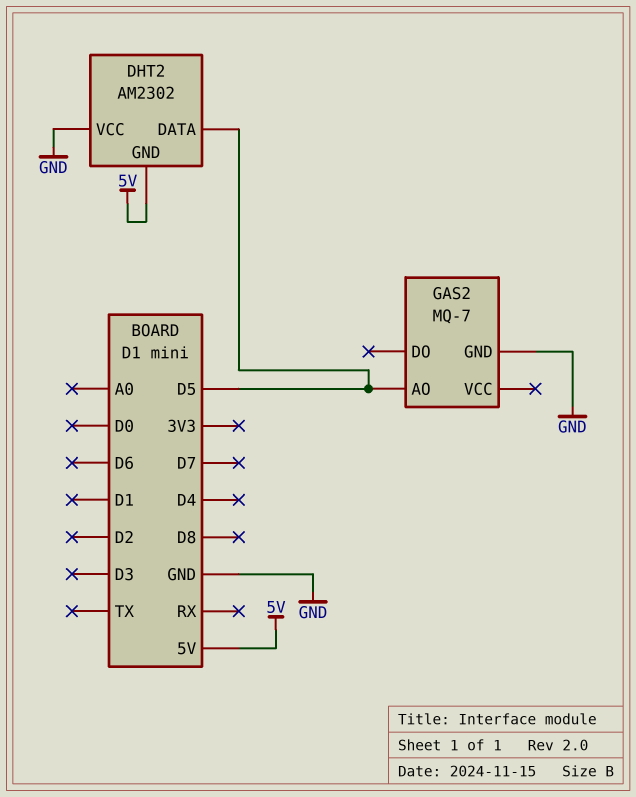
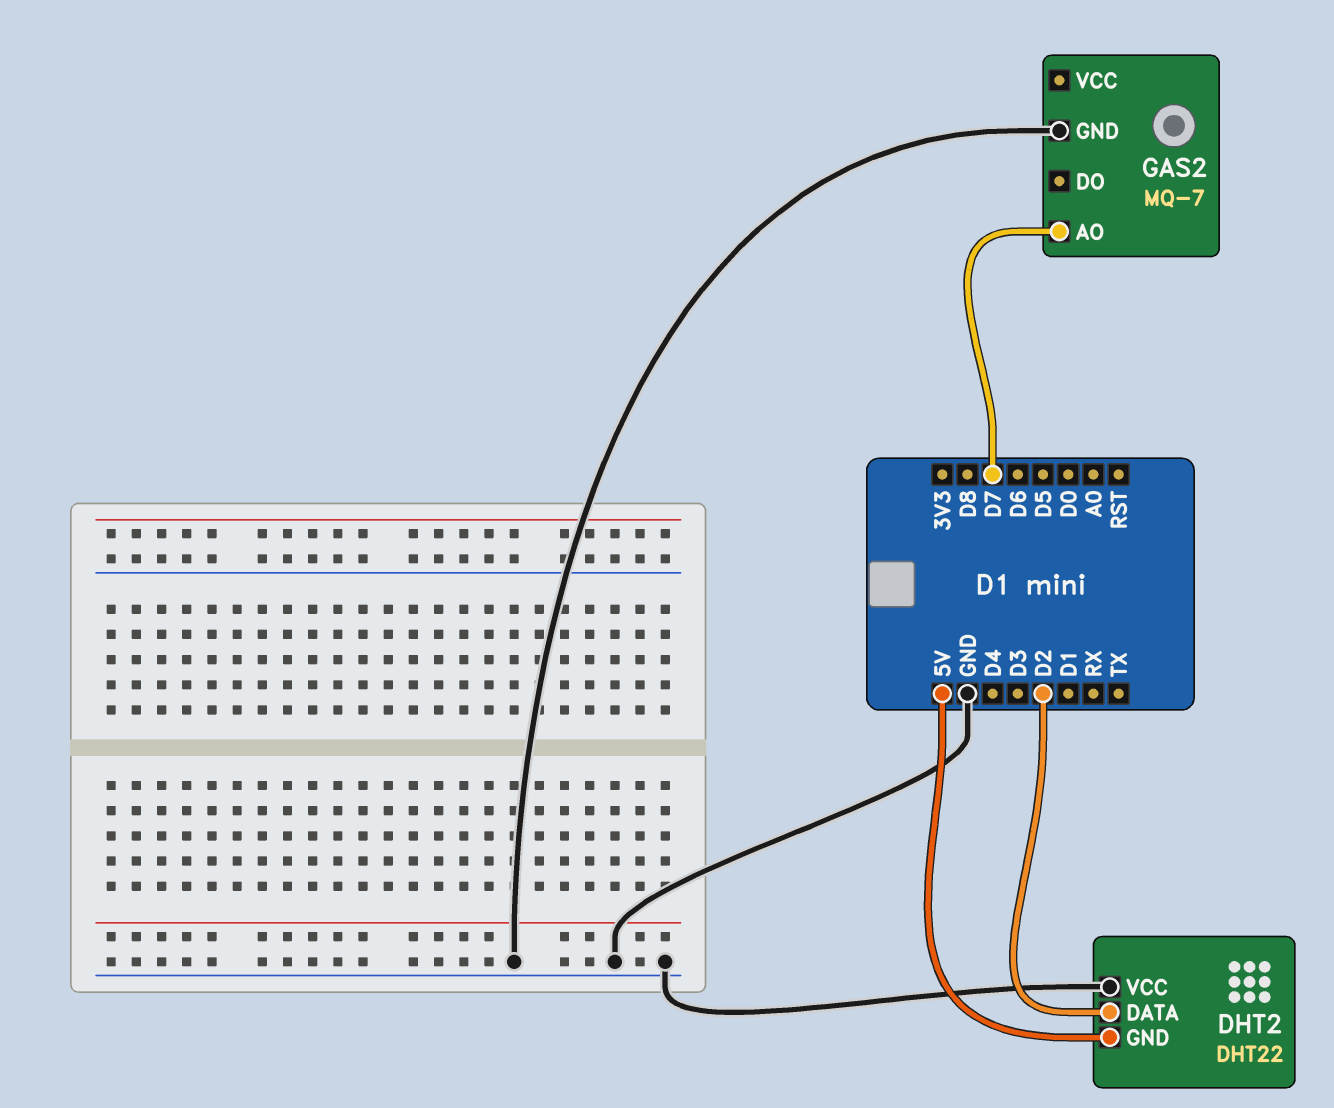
DHT2: AM2302 -> DHT22
DHT2 pin DATA: D5 -> D2
GAS2 pin AO: D5 -> D7

